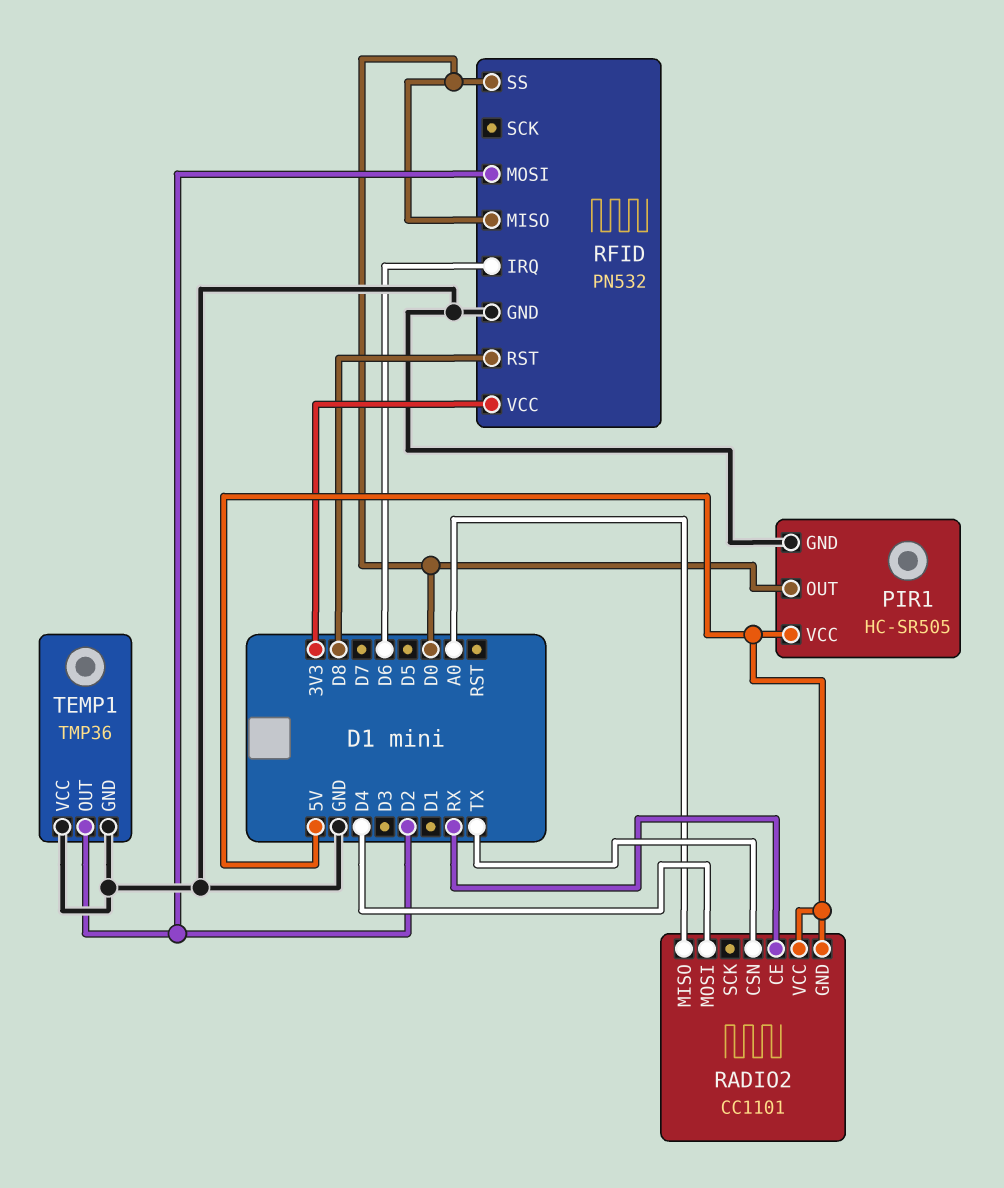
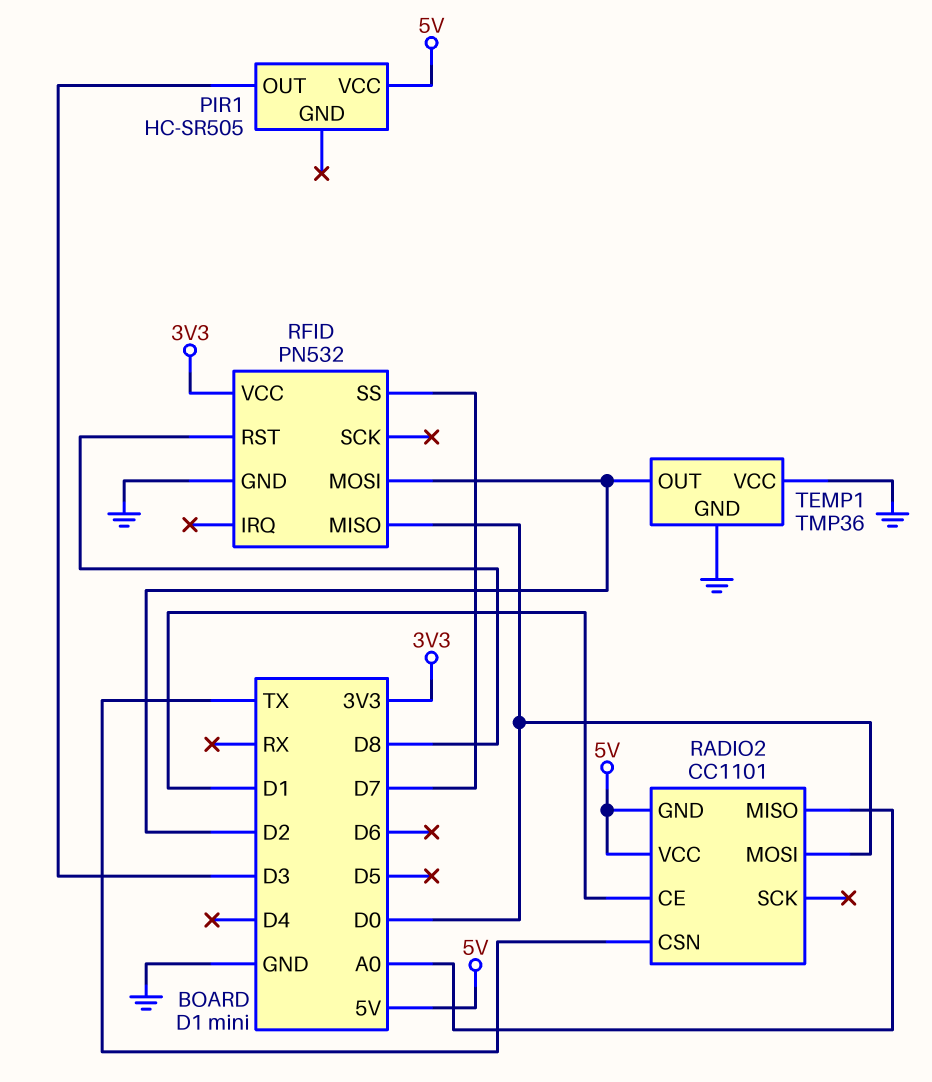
PIR1 pin GND: GND -> none
PIR1 pin OUT: D0 -> D3
RADIO2 pin CE: RX -> D1
RADIO2 pin MOSI: D4 -> D0
RFID pin IRQ: D6 -> none
RFID pin SS: D0 -> D7

